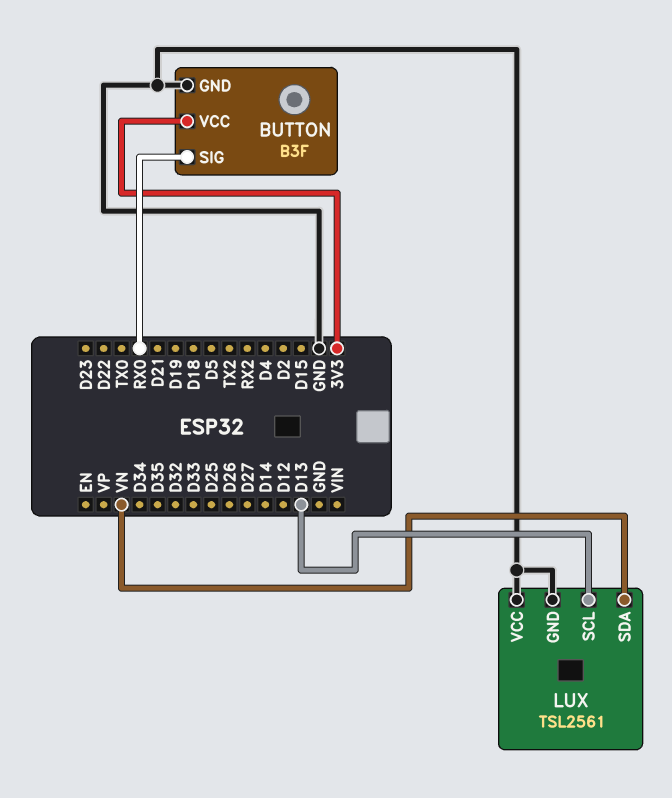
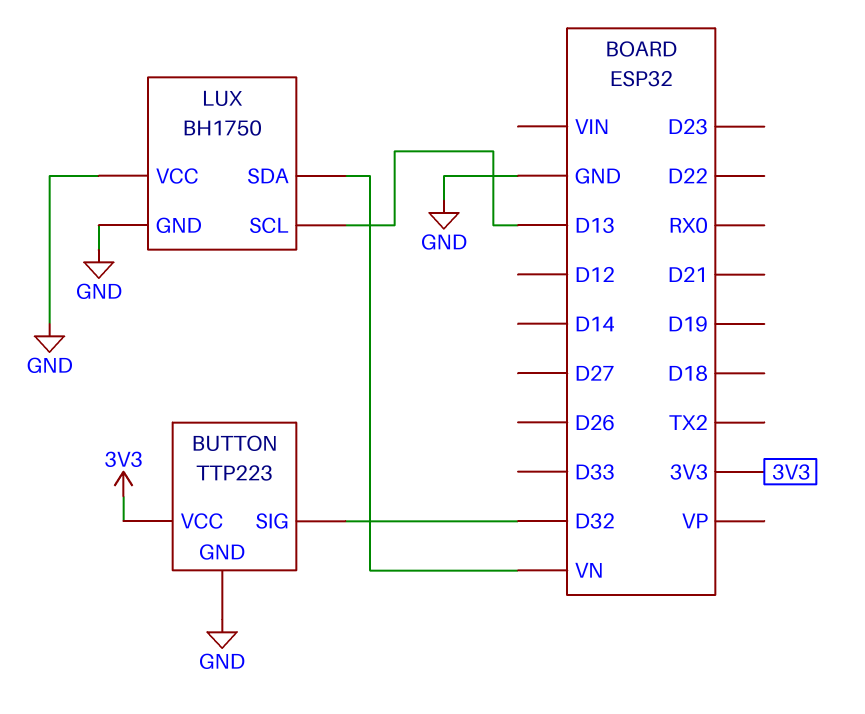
BUTTON: B3F -> TTP223
BUTTON pin SIG: RX0 -> D32
LUX: TSL2561 -> BH1750

